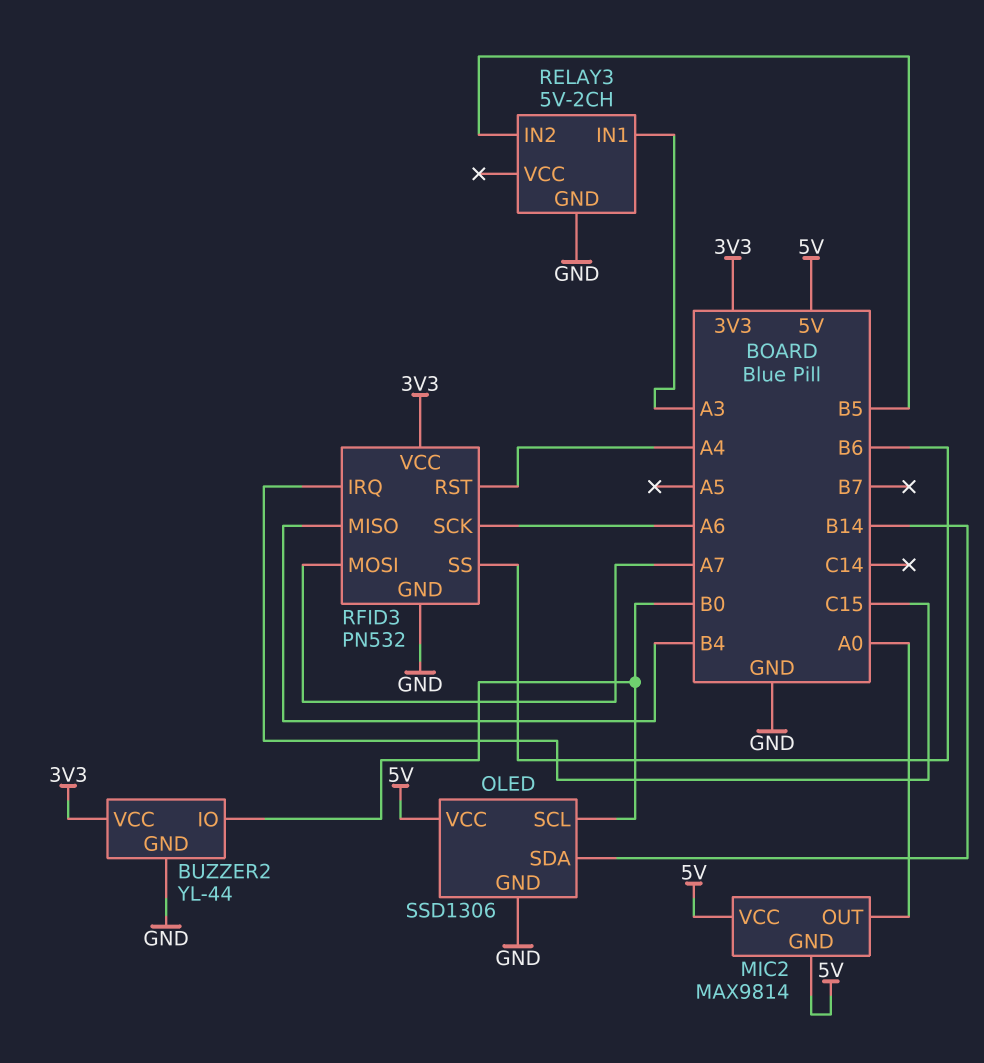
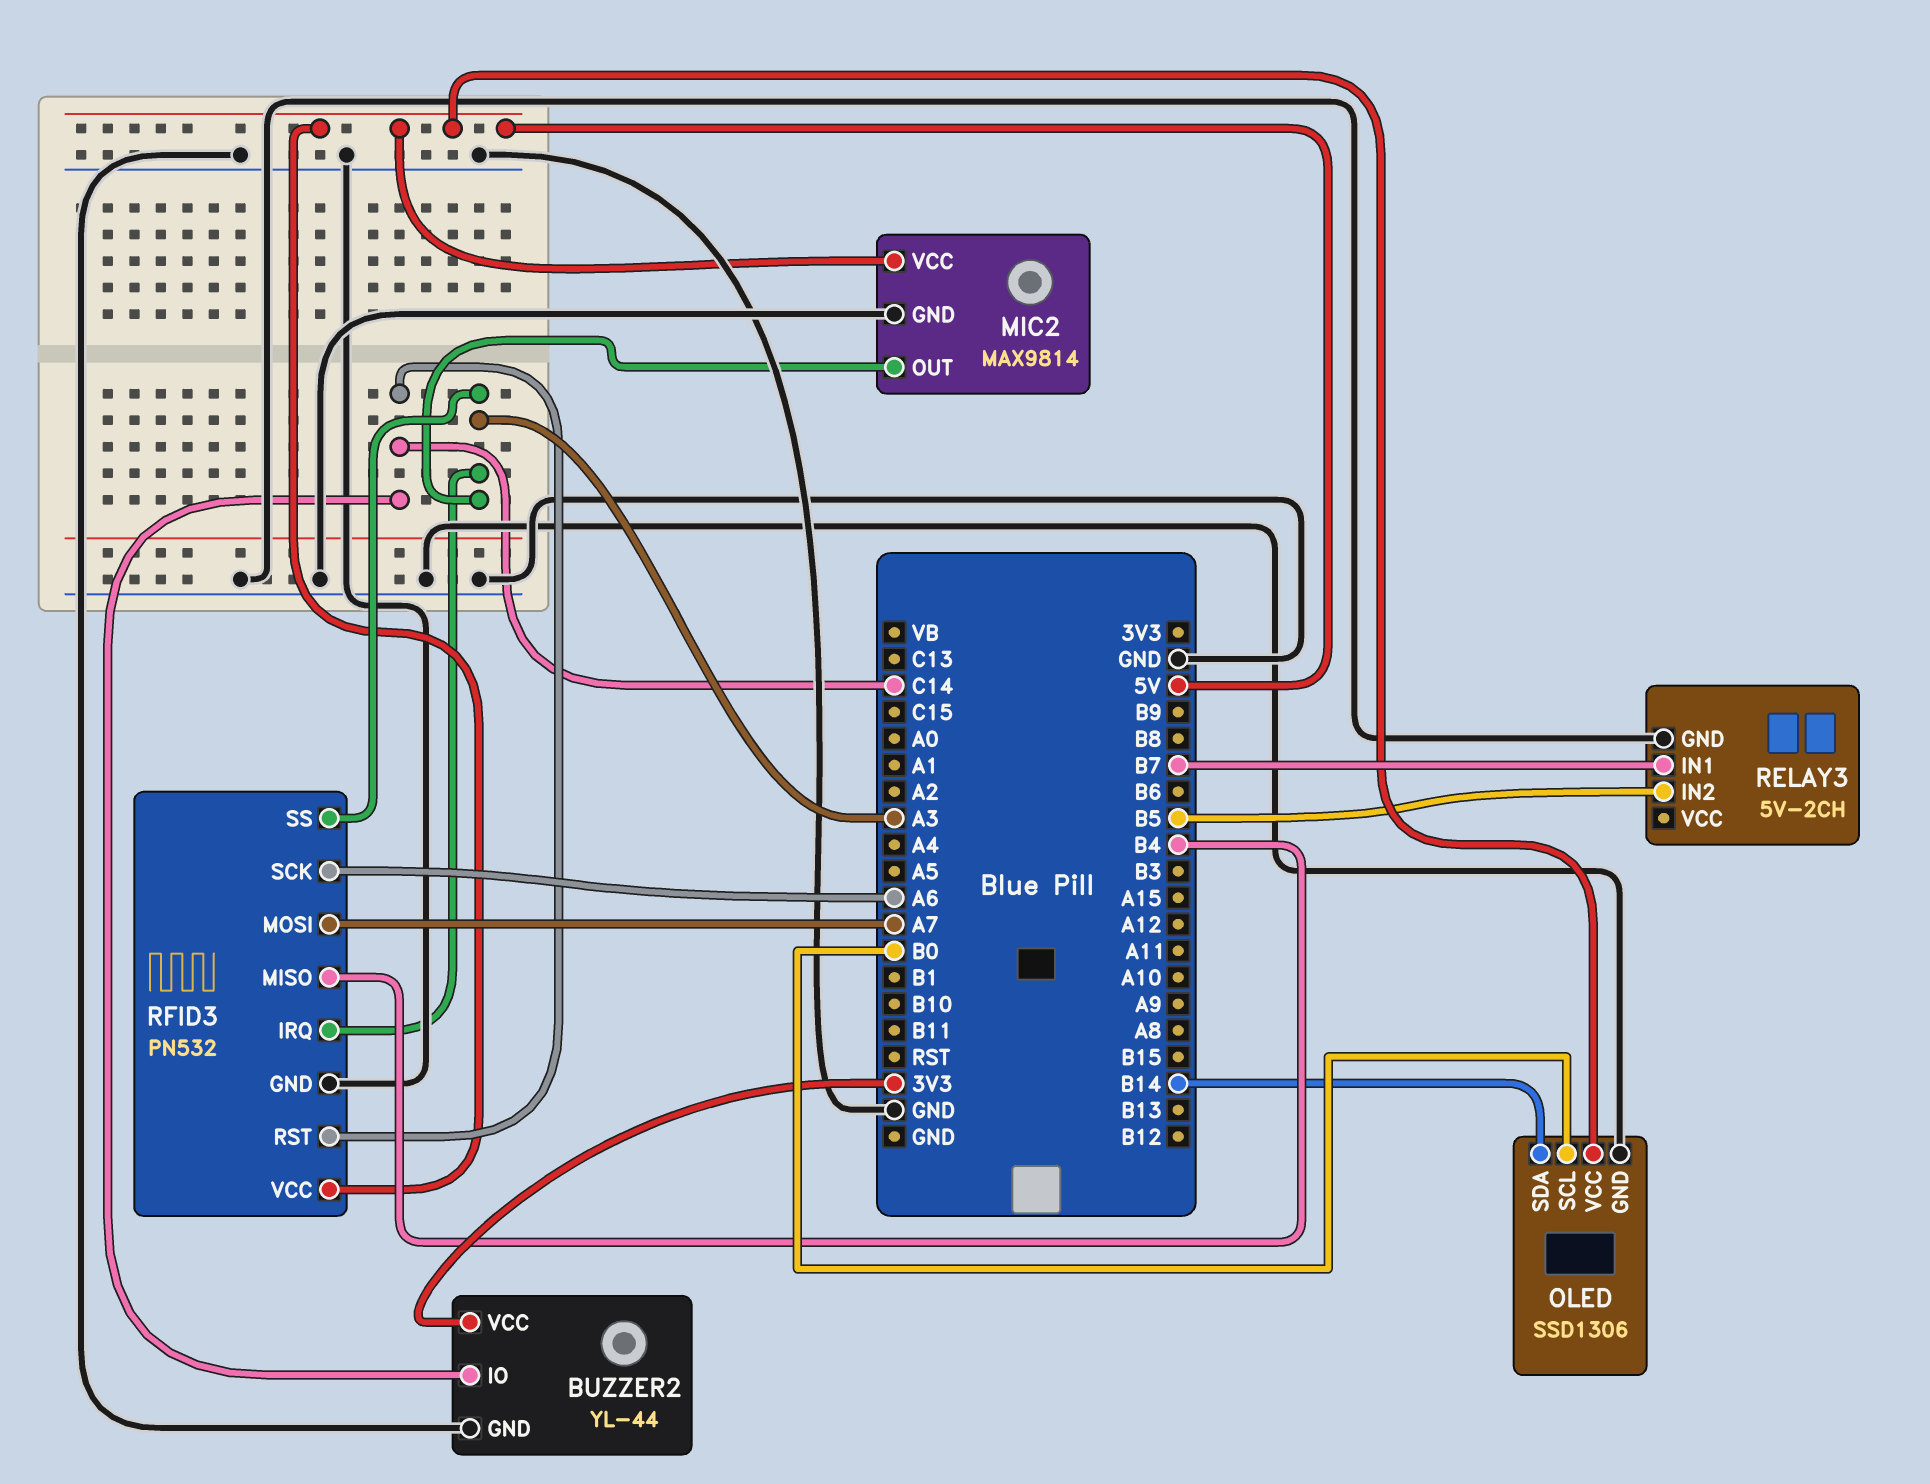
BUZZER2 pin IO: B0 -> C14
MIC2 pin GND: 5V -> GND
MIC2 pin OUT: A0 -> A3
RELAY3 pin IN1: A3 -> B7
RFID3 pin IRQ: C15 -> A3
RFID3 pin RST: A4 -> C14
RFID3 pin SS: B6 -> A3
RFID3 pin VCC: 3V3 -> 5V

